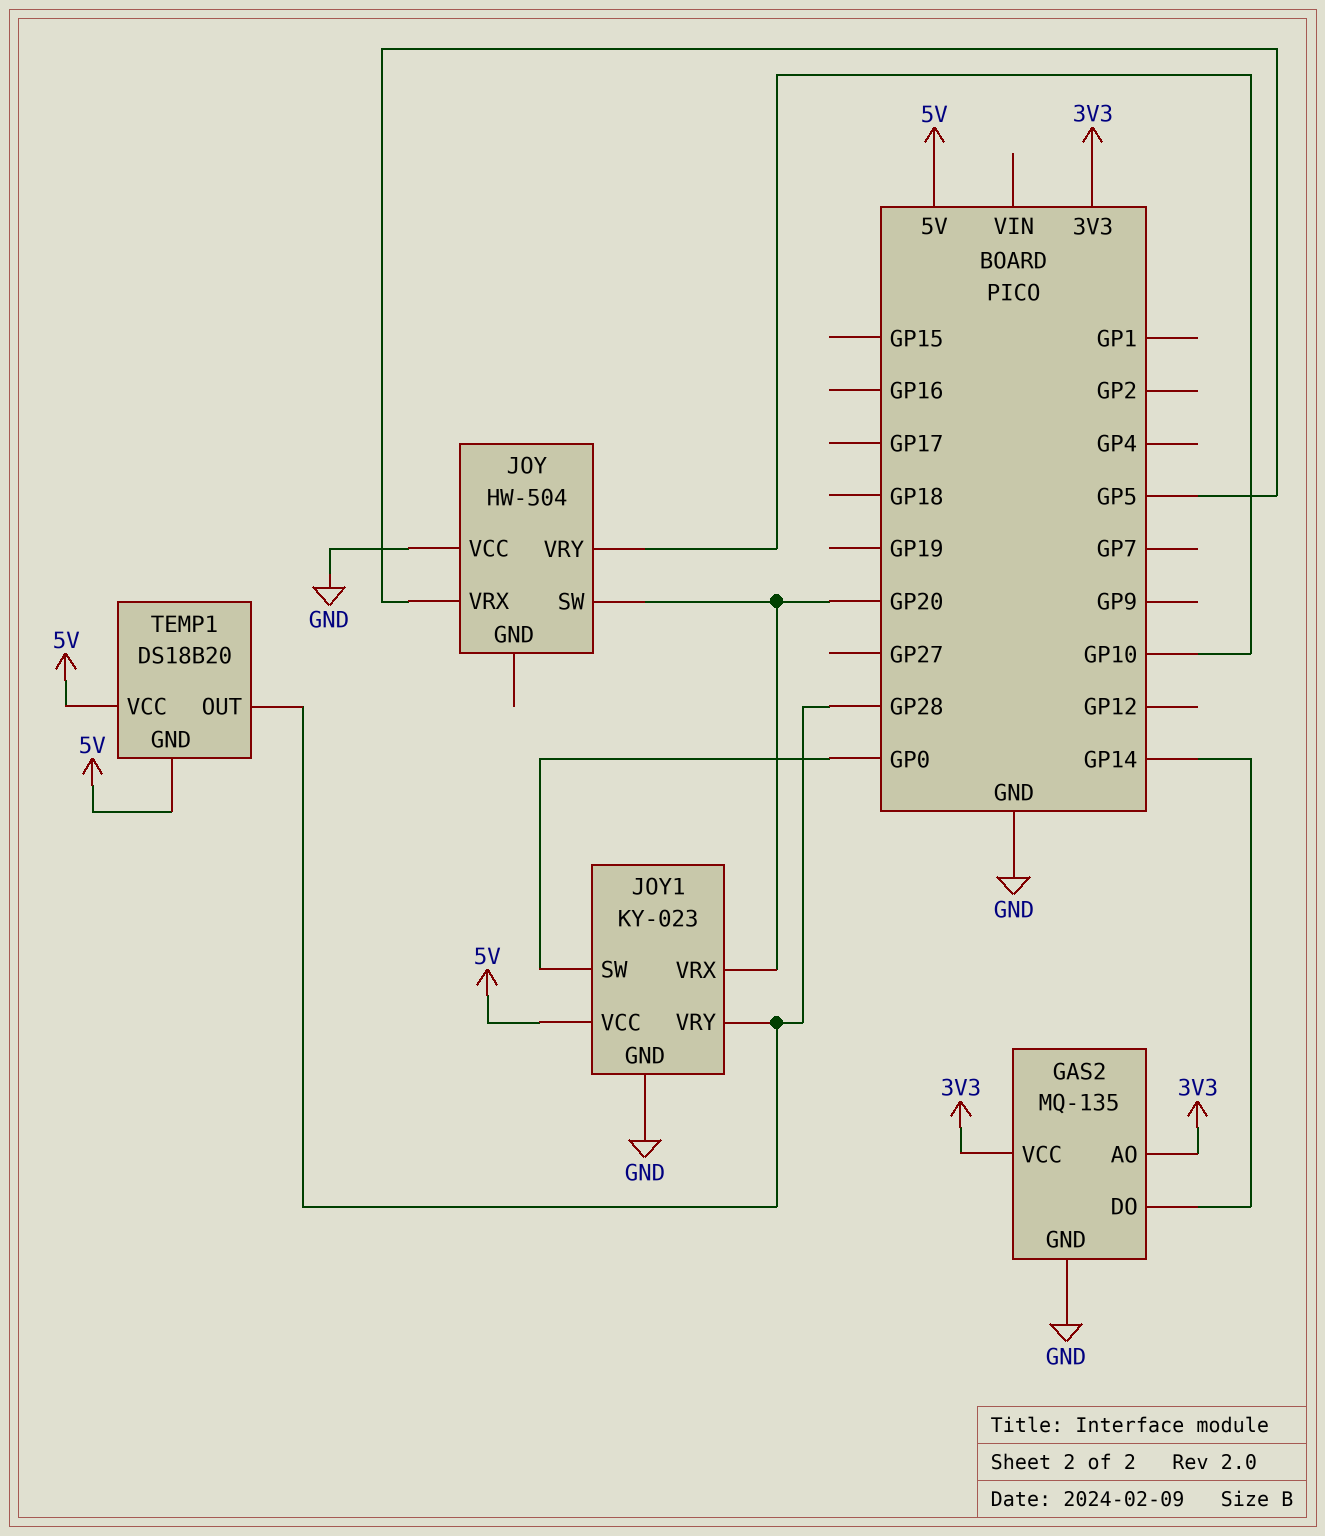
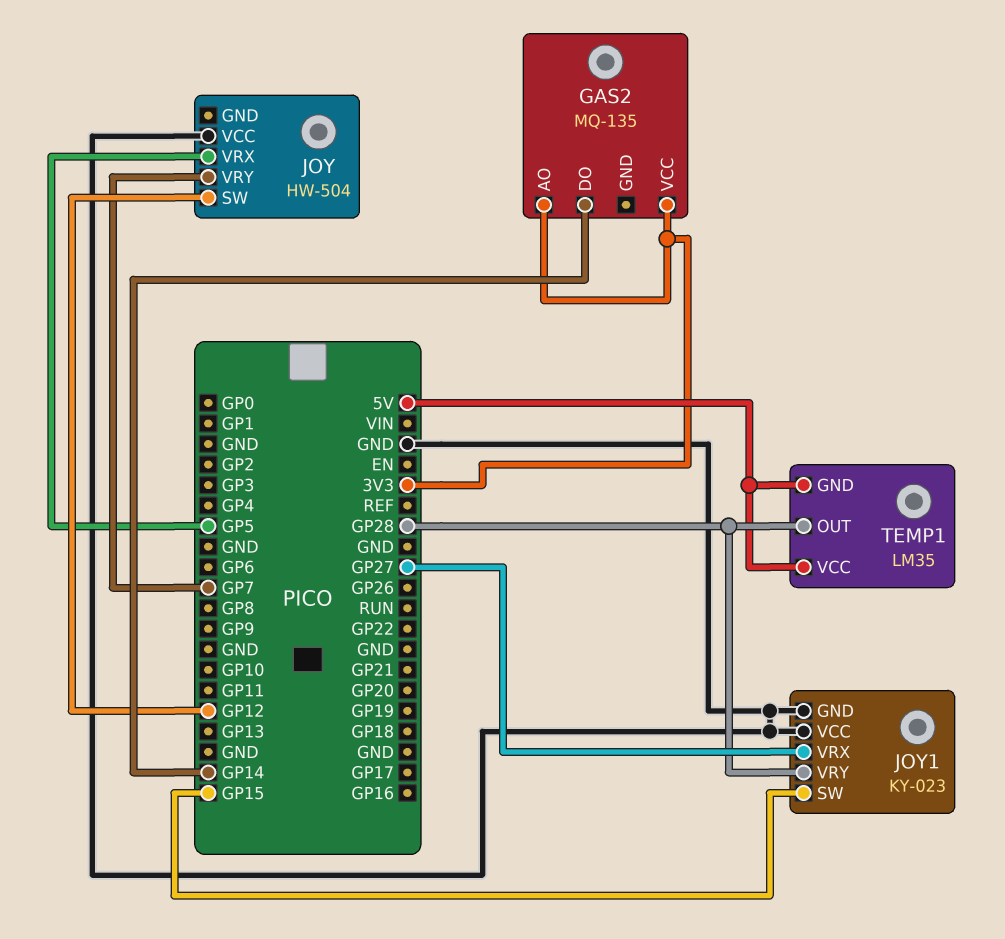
GAS2 pin GND: GND -> none
JOY pin SW: GP20 -> GP12
JOY pin VRY: GP10 -> GP7
JOY1 pin SW: GP0 -> GP15
JOY1 pin VCC: 5V -> GND
JOY1 pin VRX: GP20 -> GP27
TEMP1: DS18B20 -> LM35

